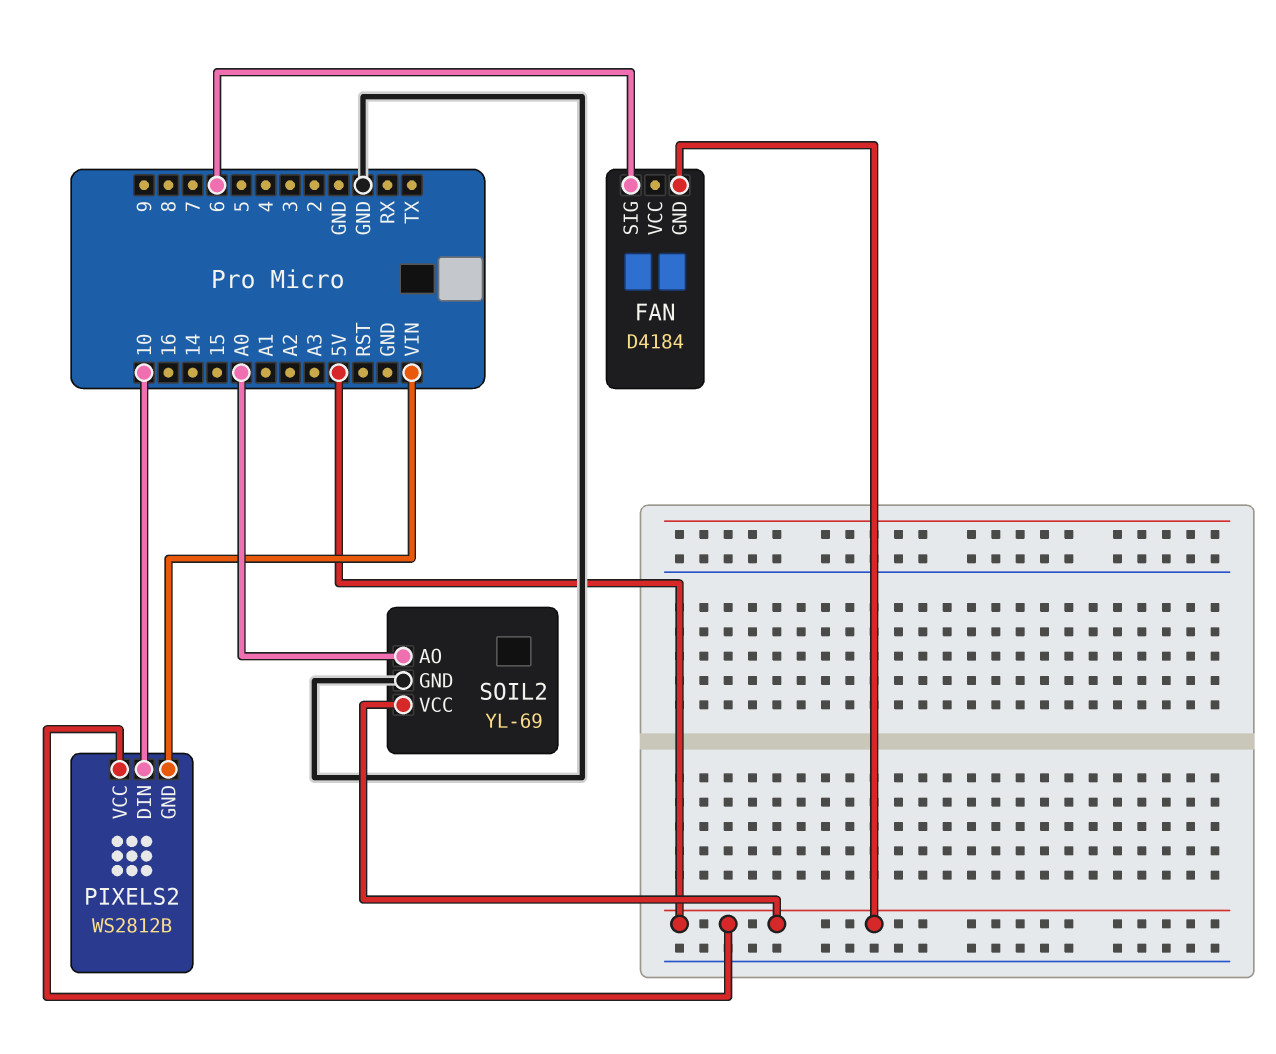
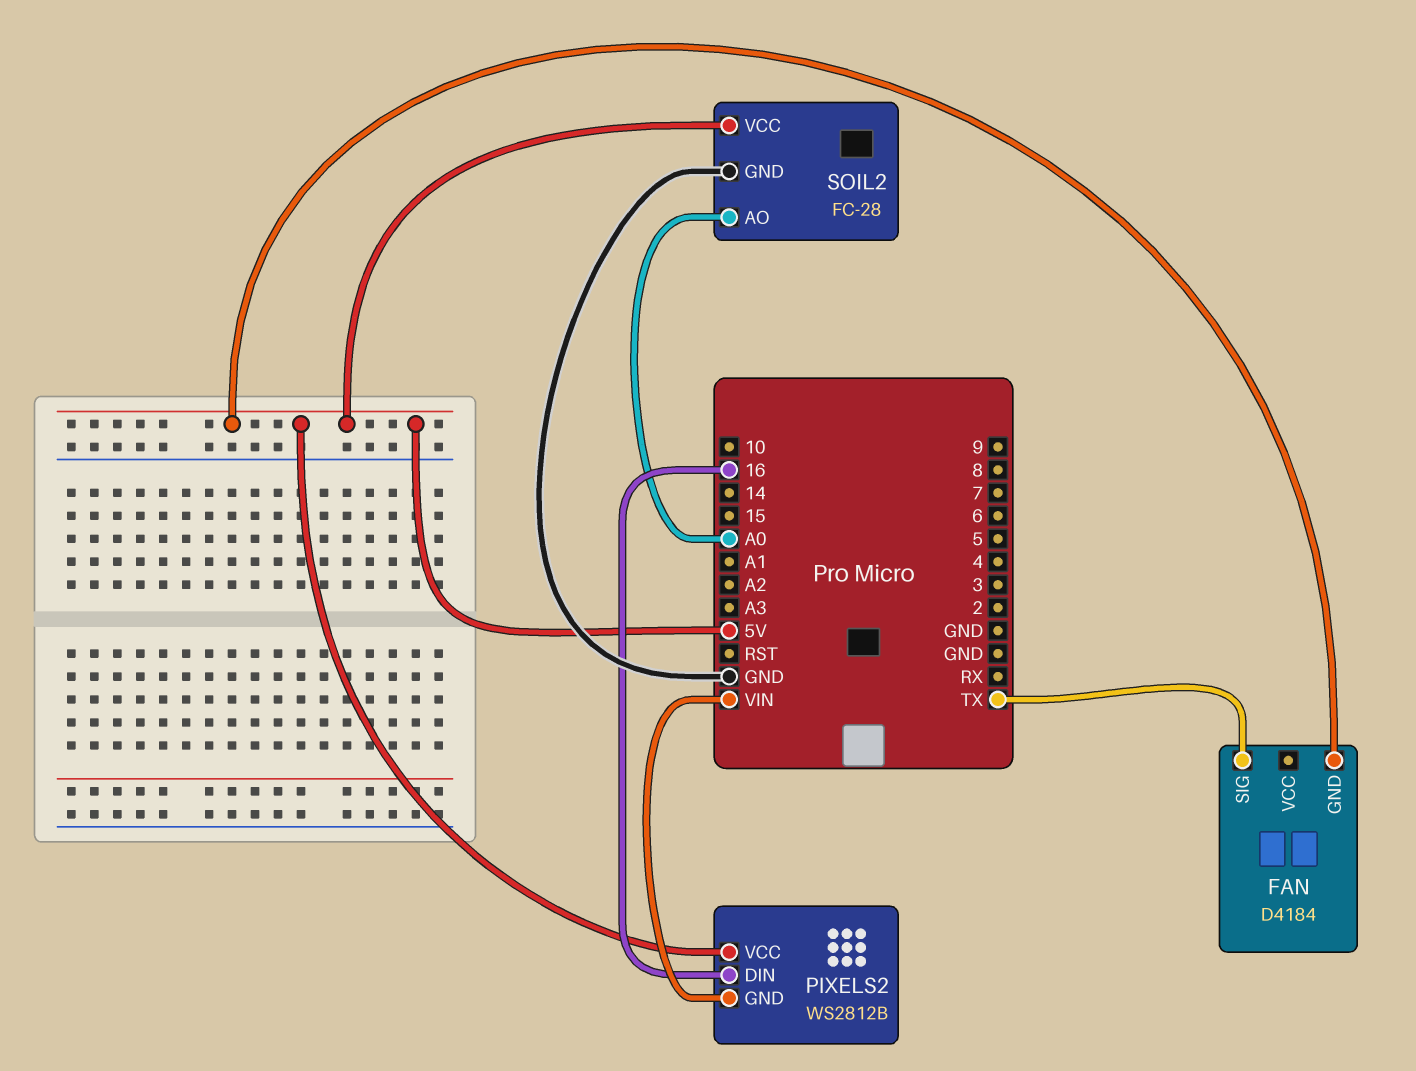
FAN pin SIG: 6 -> TX
PIXELS2 pin DIN: 10 -> 16
SOIL2: YL-69 -> FC-28

